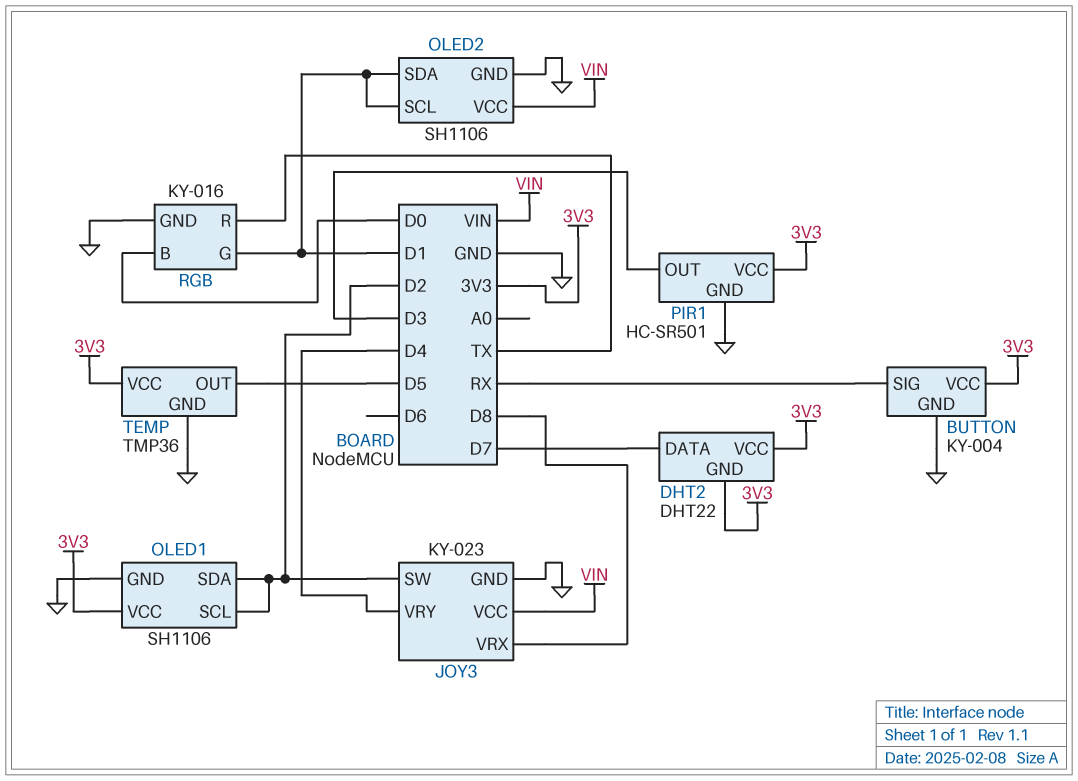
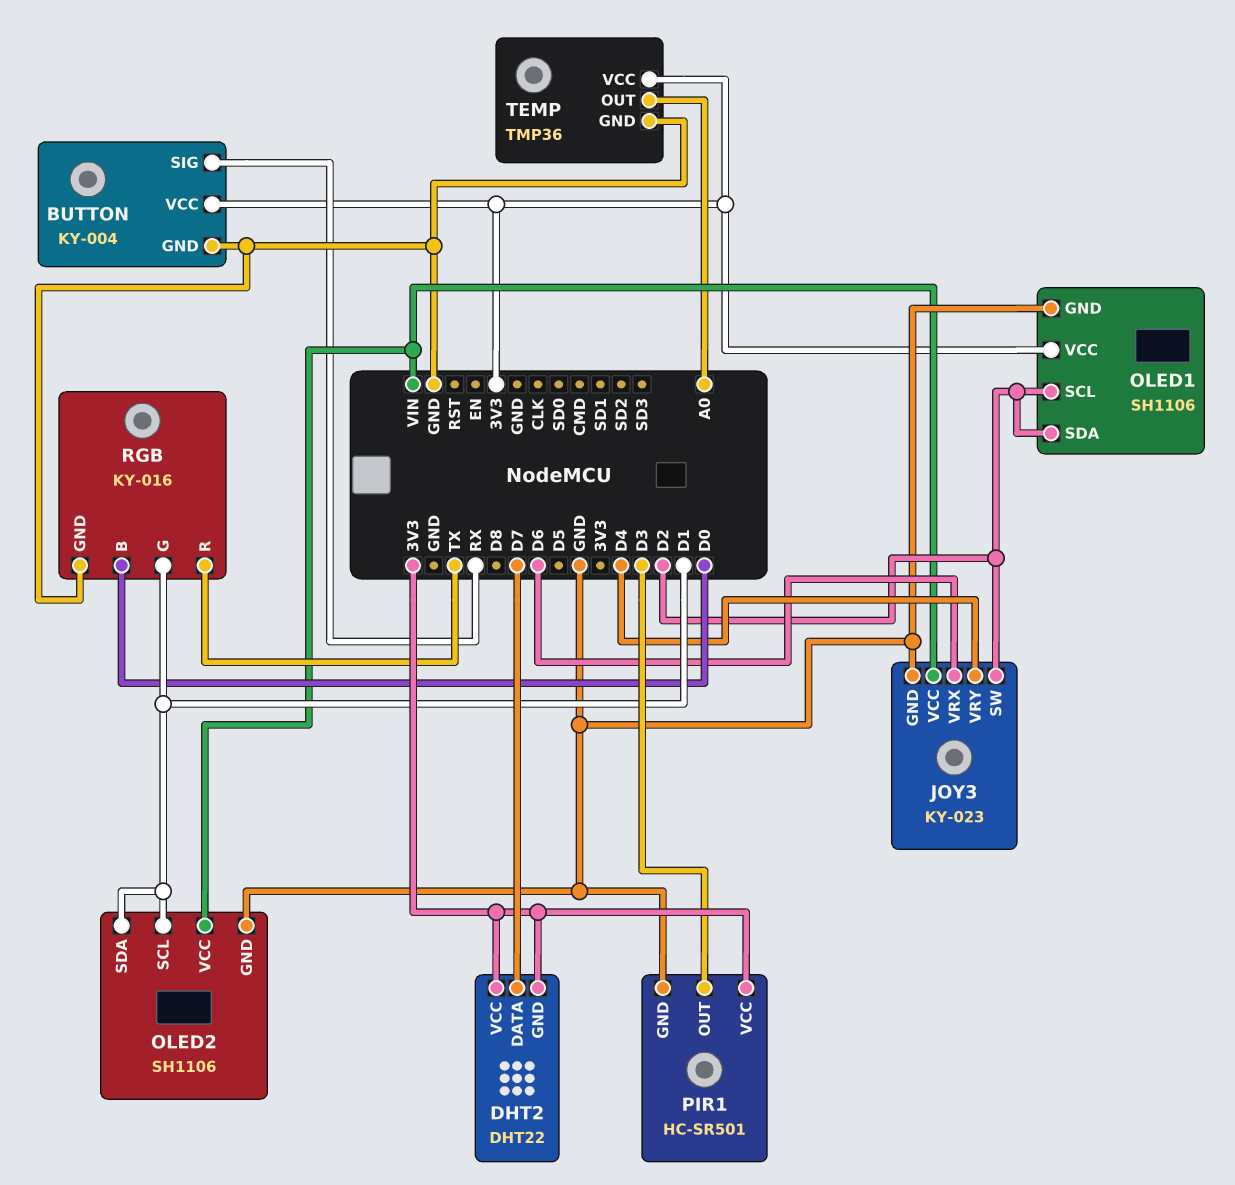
JOY3 pin VRX: D8 -> D6
TEMP pin OUT: D5 -> A0

